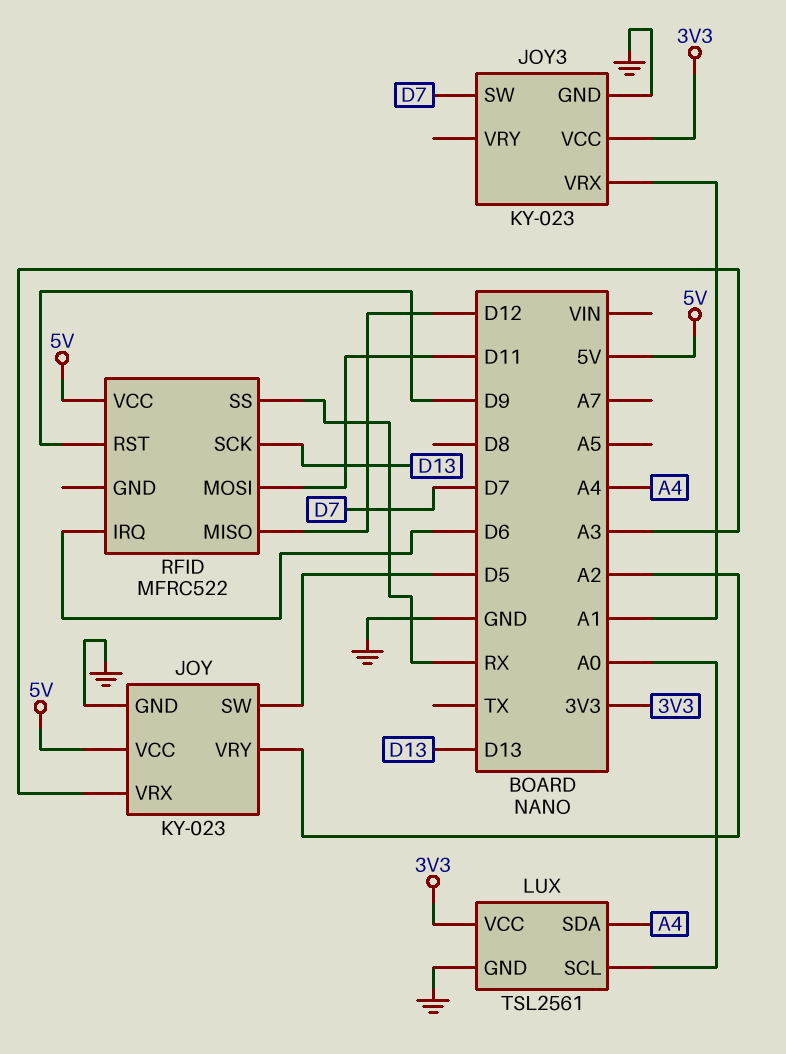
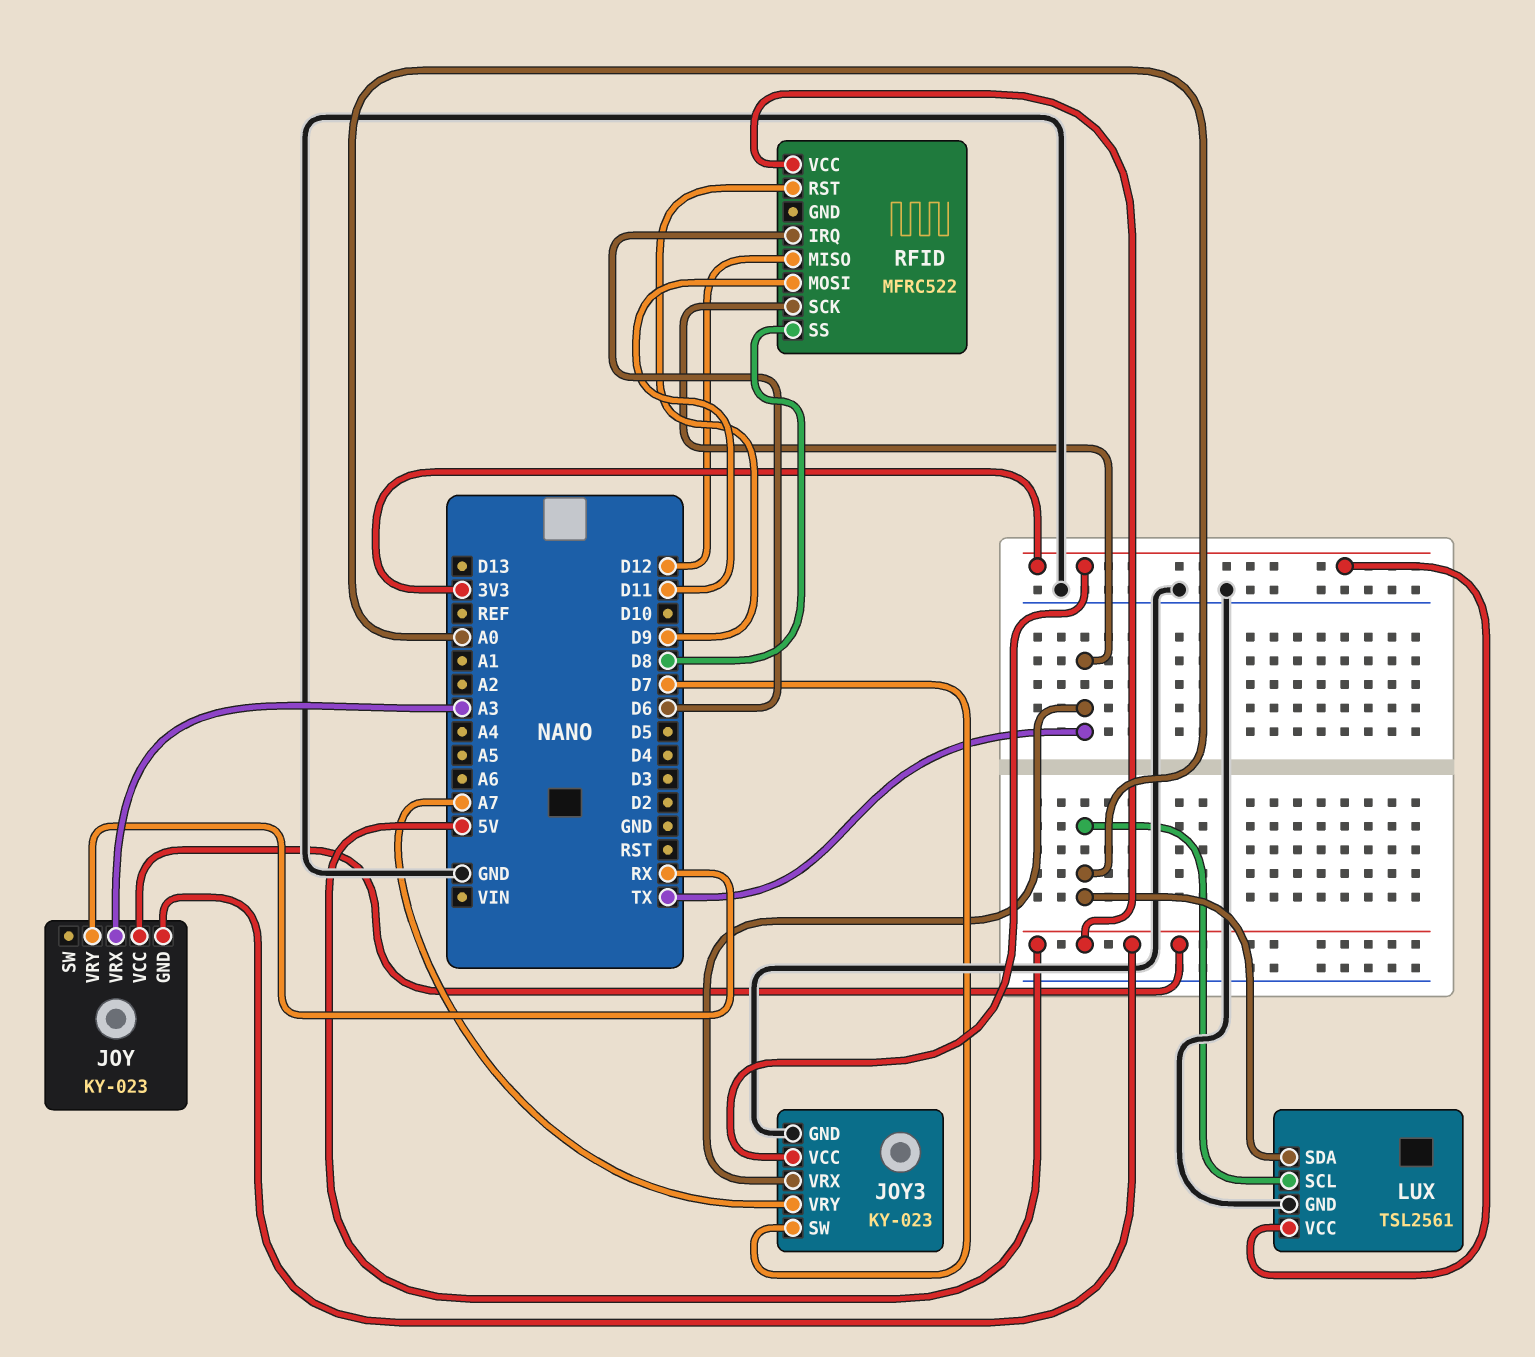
JOY pin GND: GND -> 5V
JOY pin SW: D5 -> none
JOY pin VRY: A2 -> RX
JOY3 pin VRX: A1 -> TX
JOY3 pin VRY: none -> A7
LUX pin SDA: A4 -> A0
RFID pin SCK: D13 -> TX
RFID pin SS: RX -> D8

